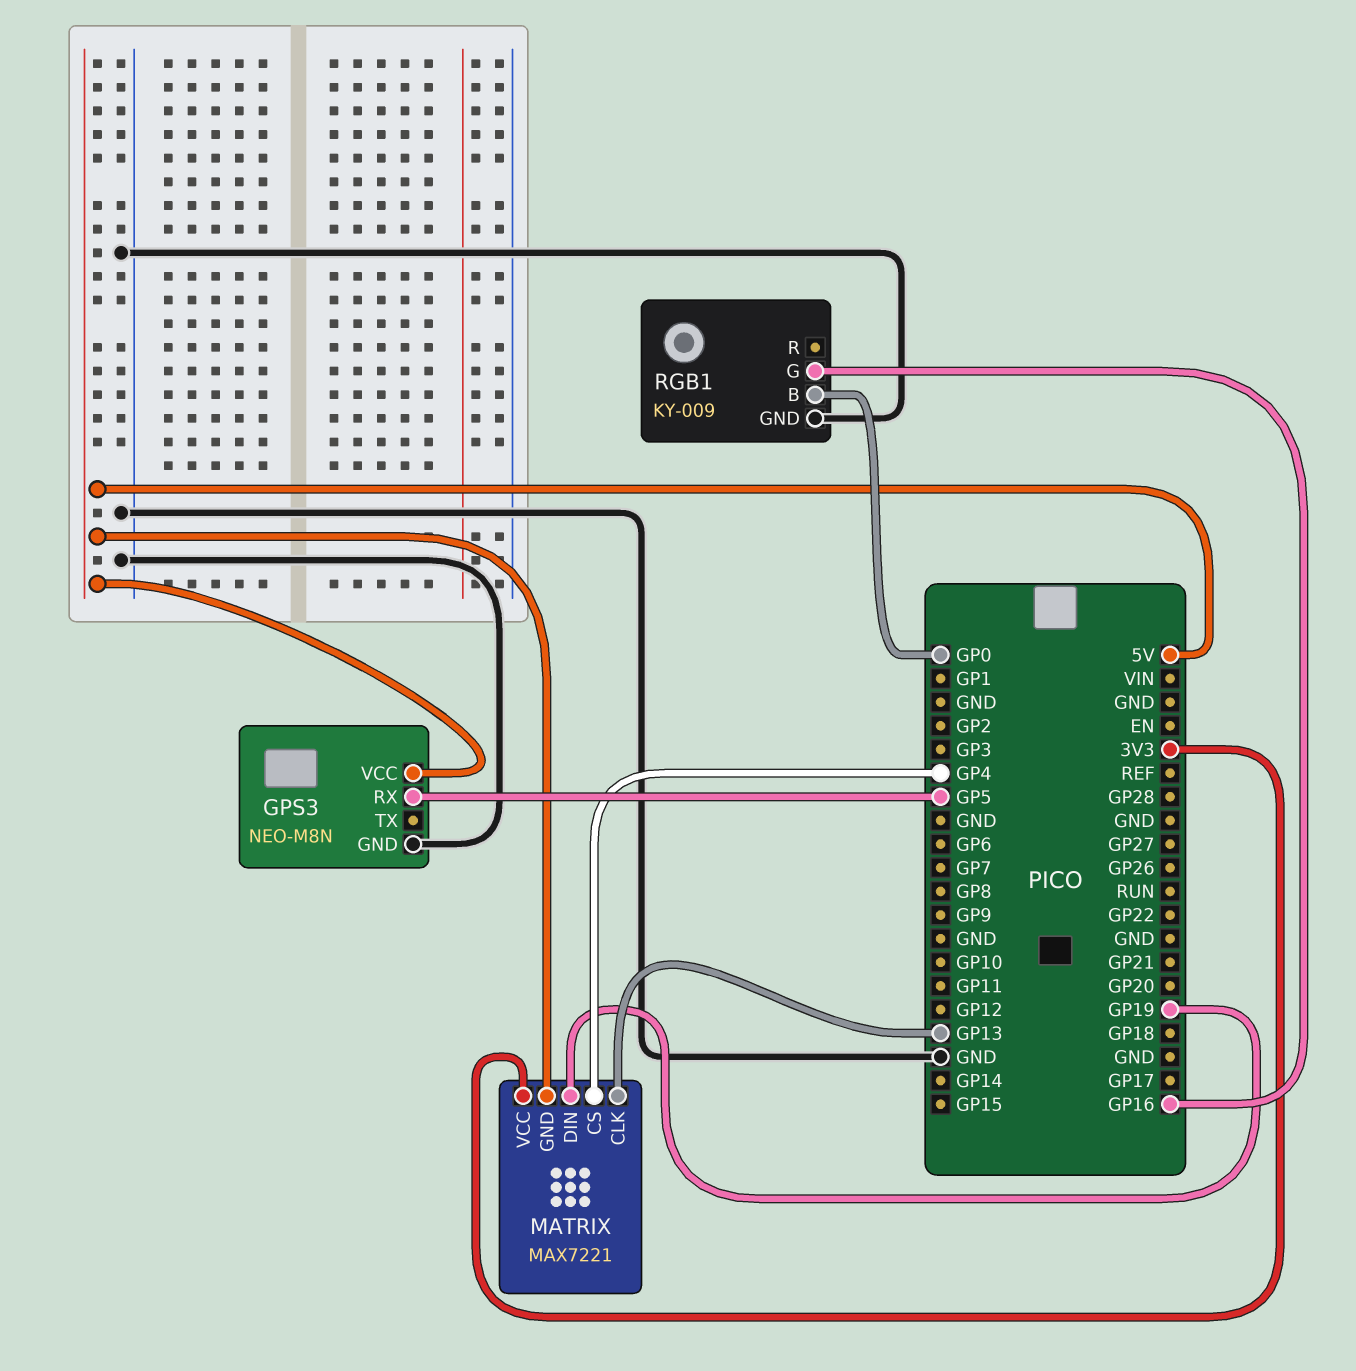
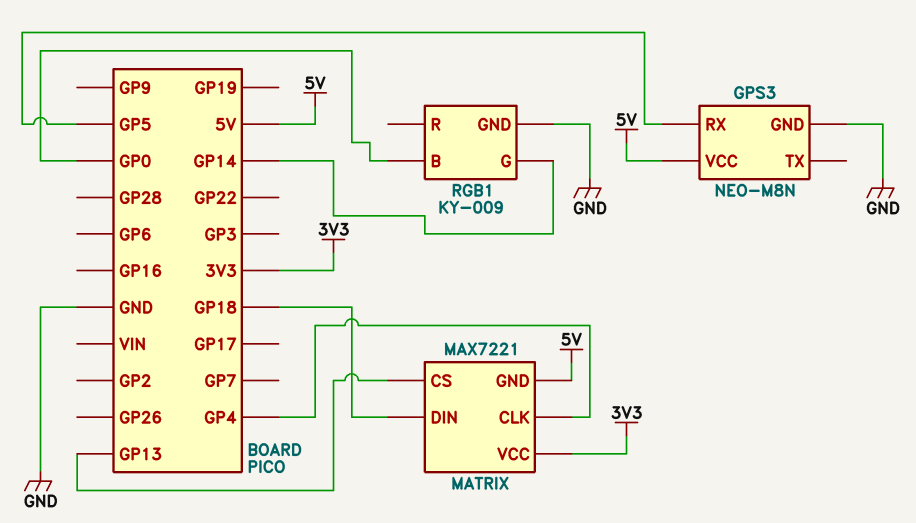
MATRIX pin CLK: GP13 -> GP4
MATRIX pin CS: GP4 -> GP13
MATRIX pin DIN: GP19 -> GP18
RGB1 pin G: GP16 -> GP14

